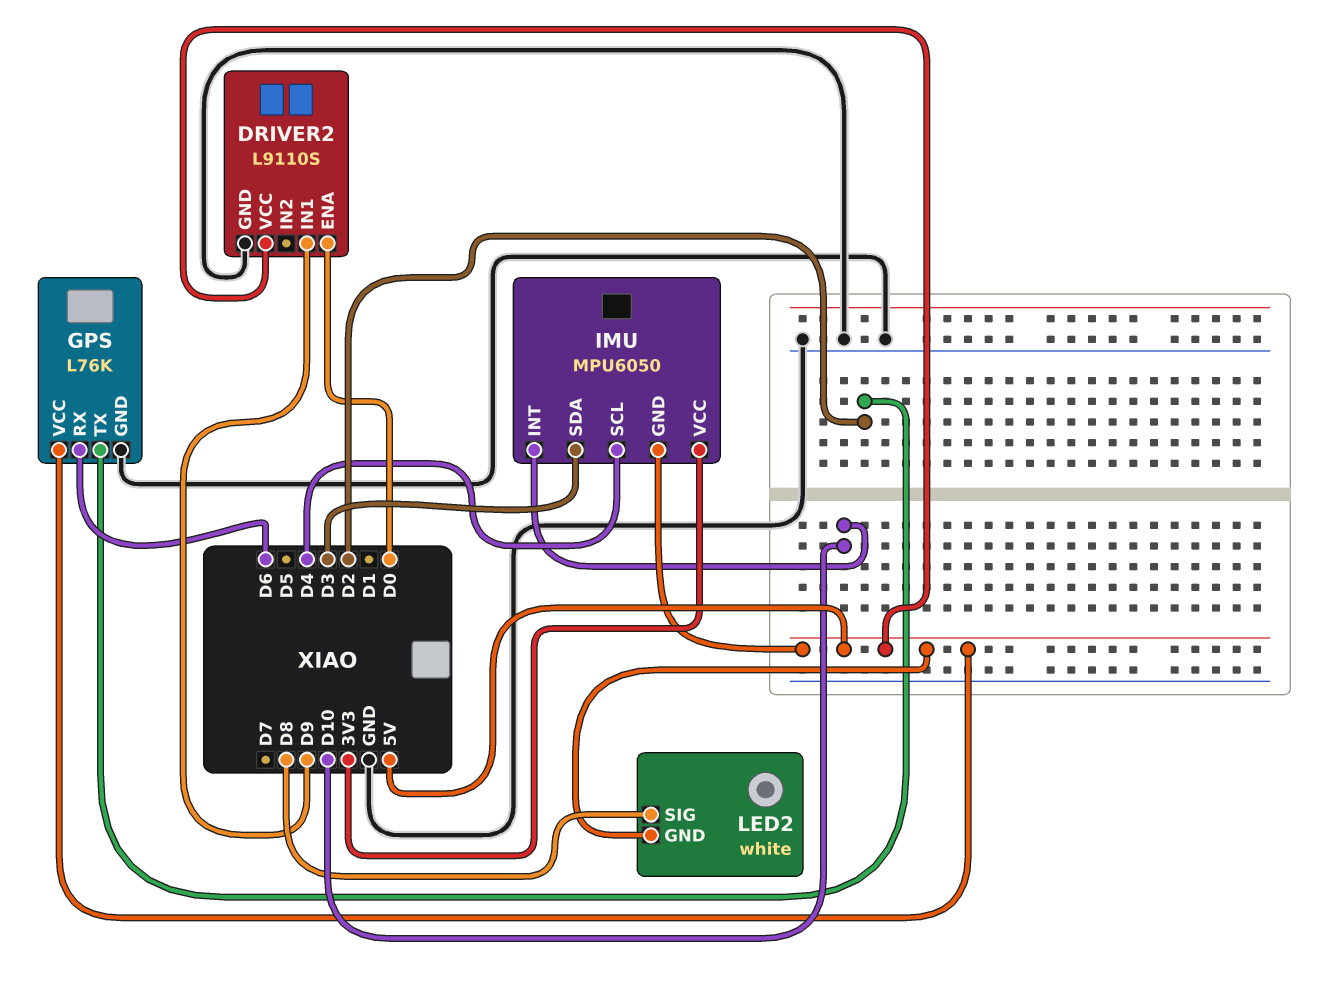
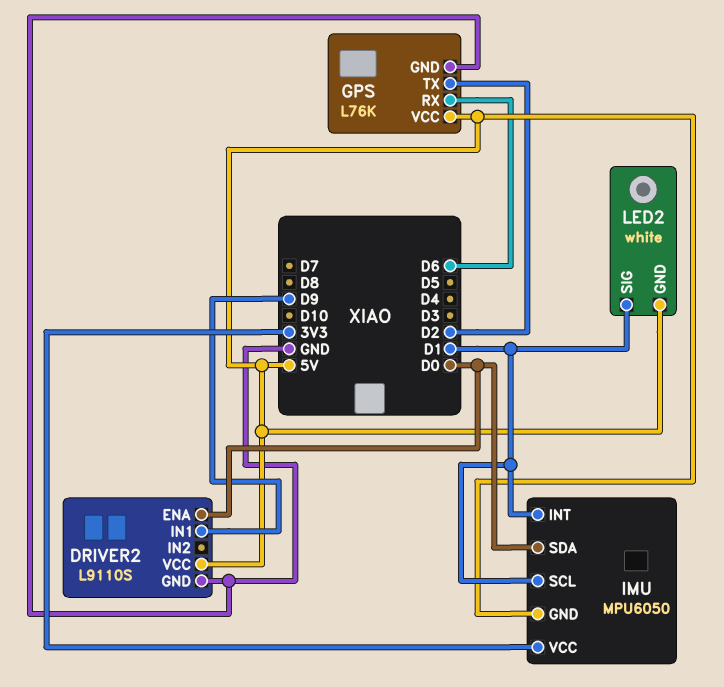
IMU pin INT: D10 -> D1
IMU pin SCL: D4 -> D1
IMU pin SDA: D3 -> D0
LED2 pin SIG: D8 -> D1

